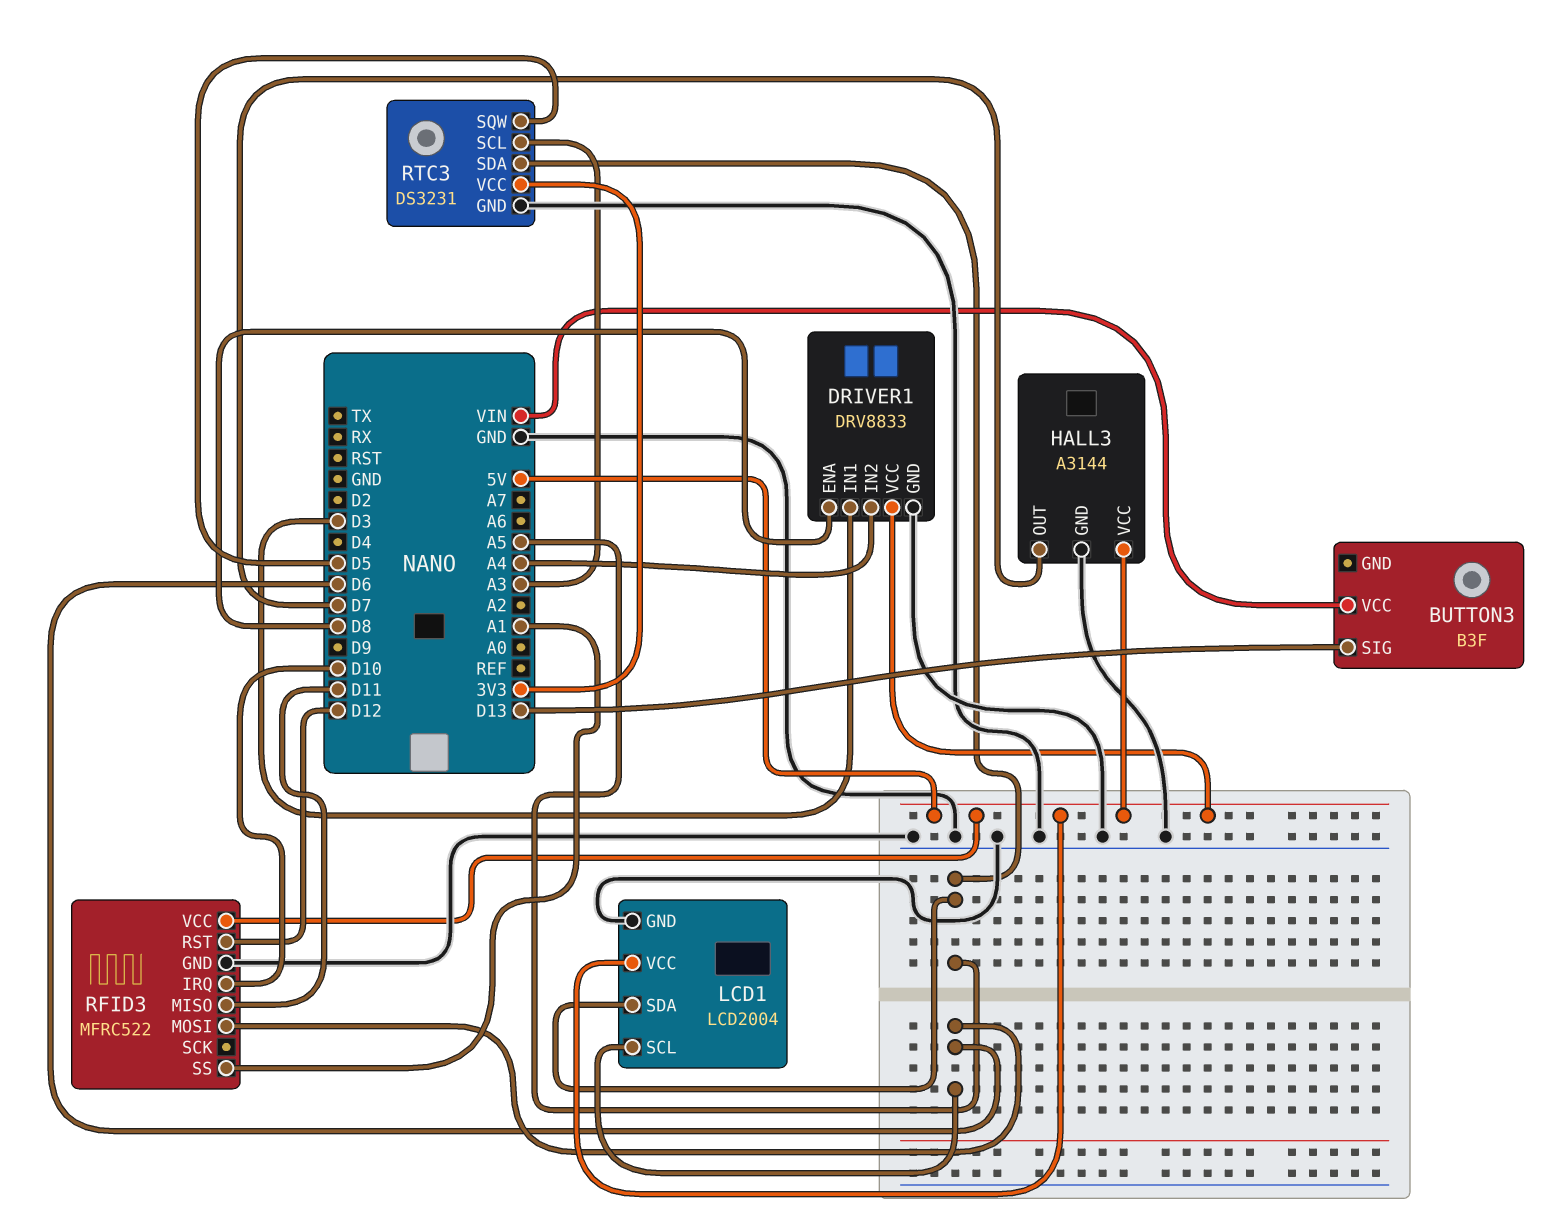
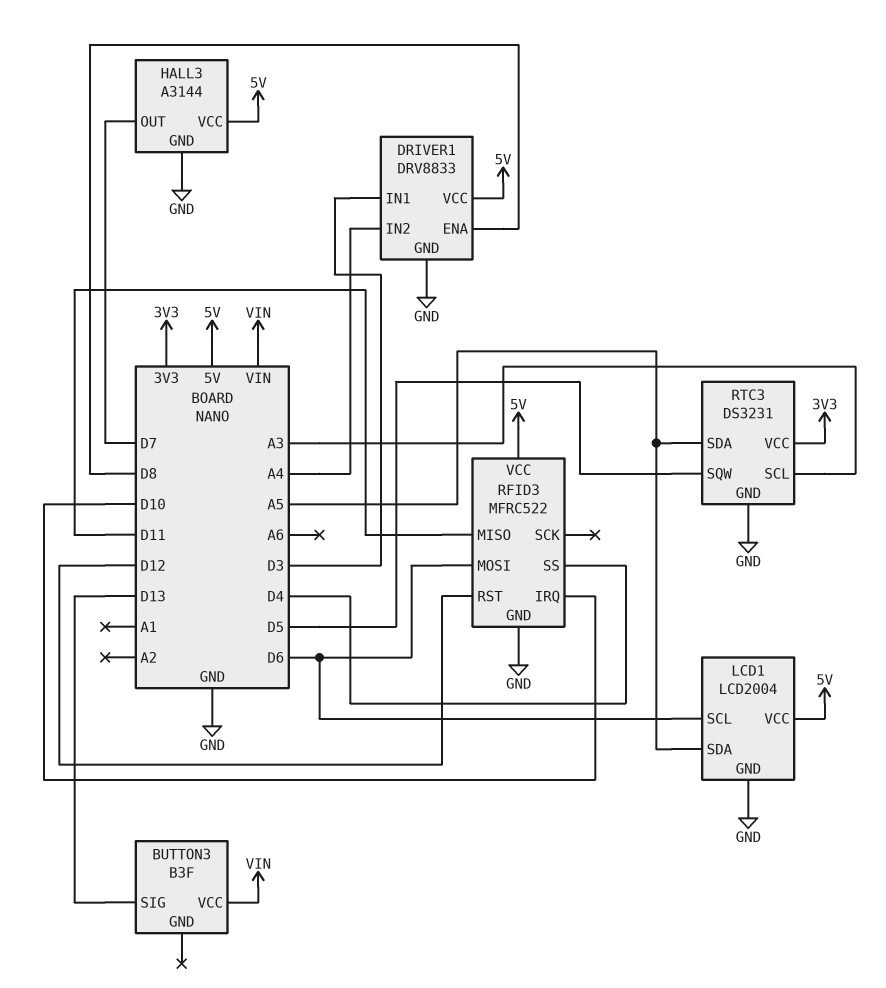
RFID3 pin SS: A1 -> D4

